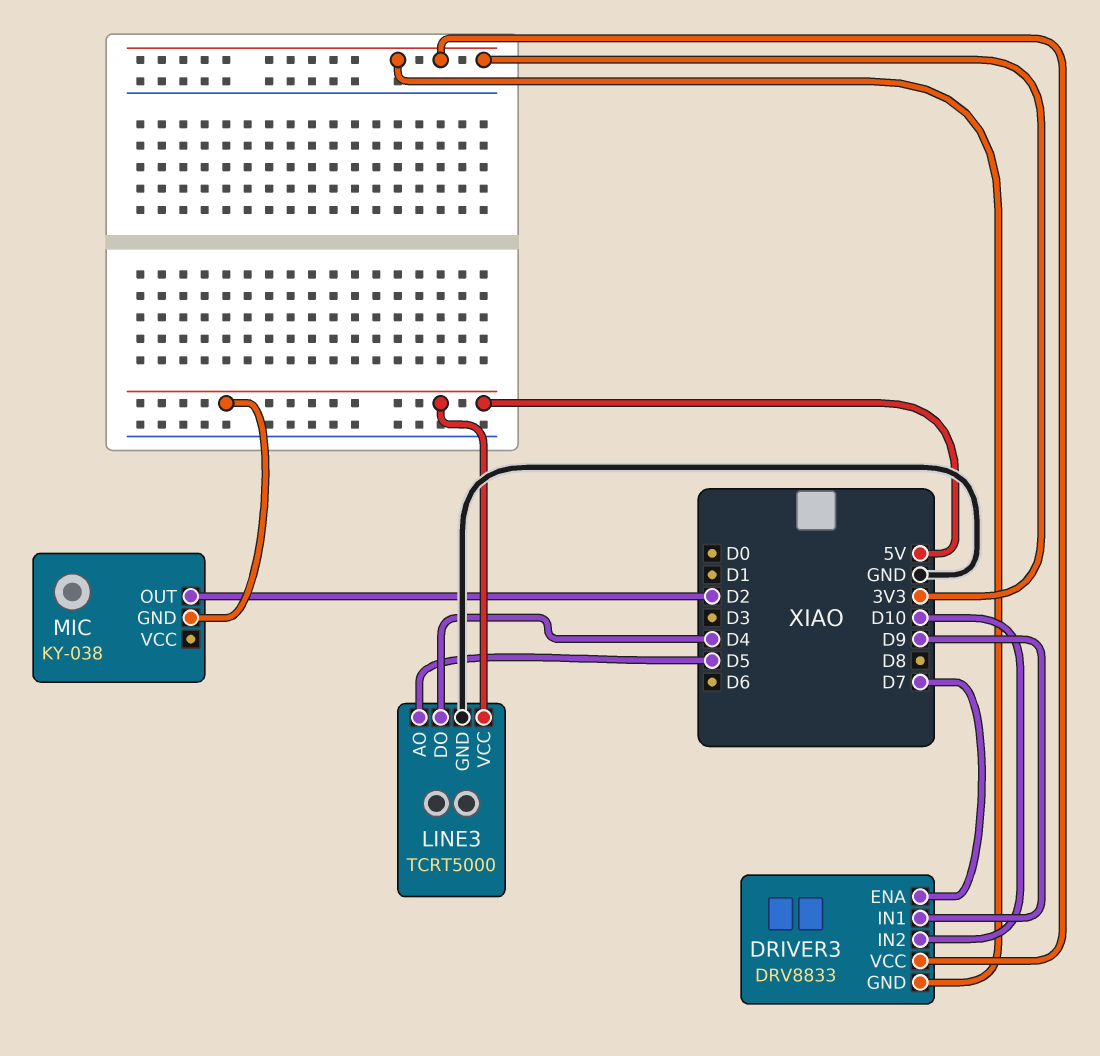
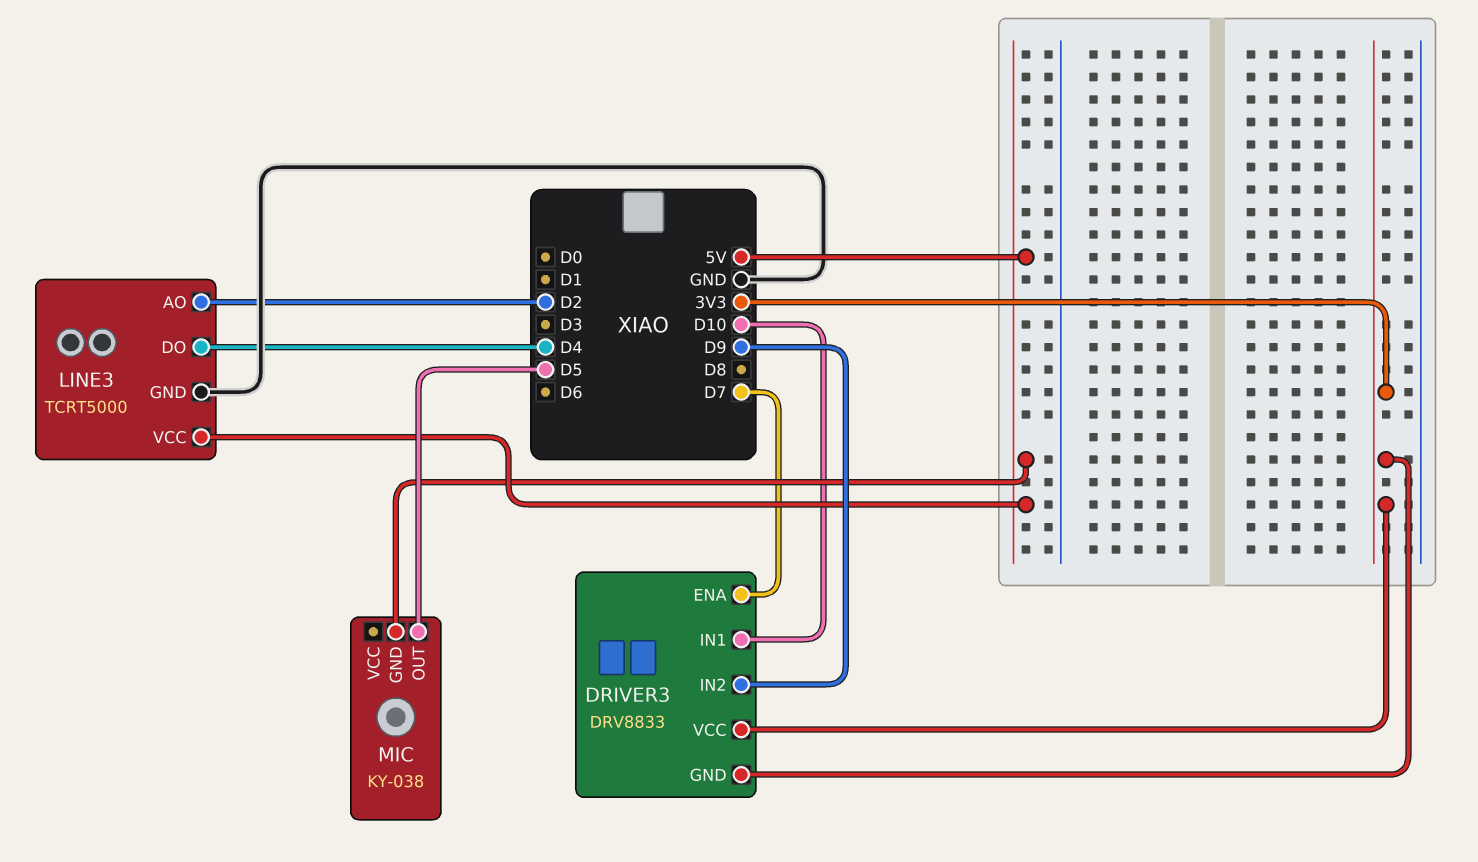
DRIVER3 pin IN1: D9 -> D10
DRIVER3 pin IN2: D10 -> D9
LINE3 pin AO: D5 -> D2
MIC pin OUT: D2 -> D5

